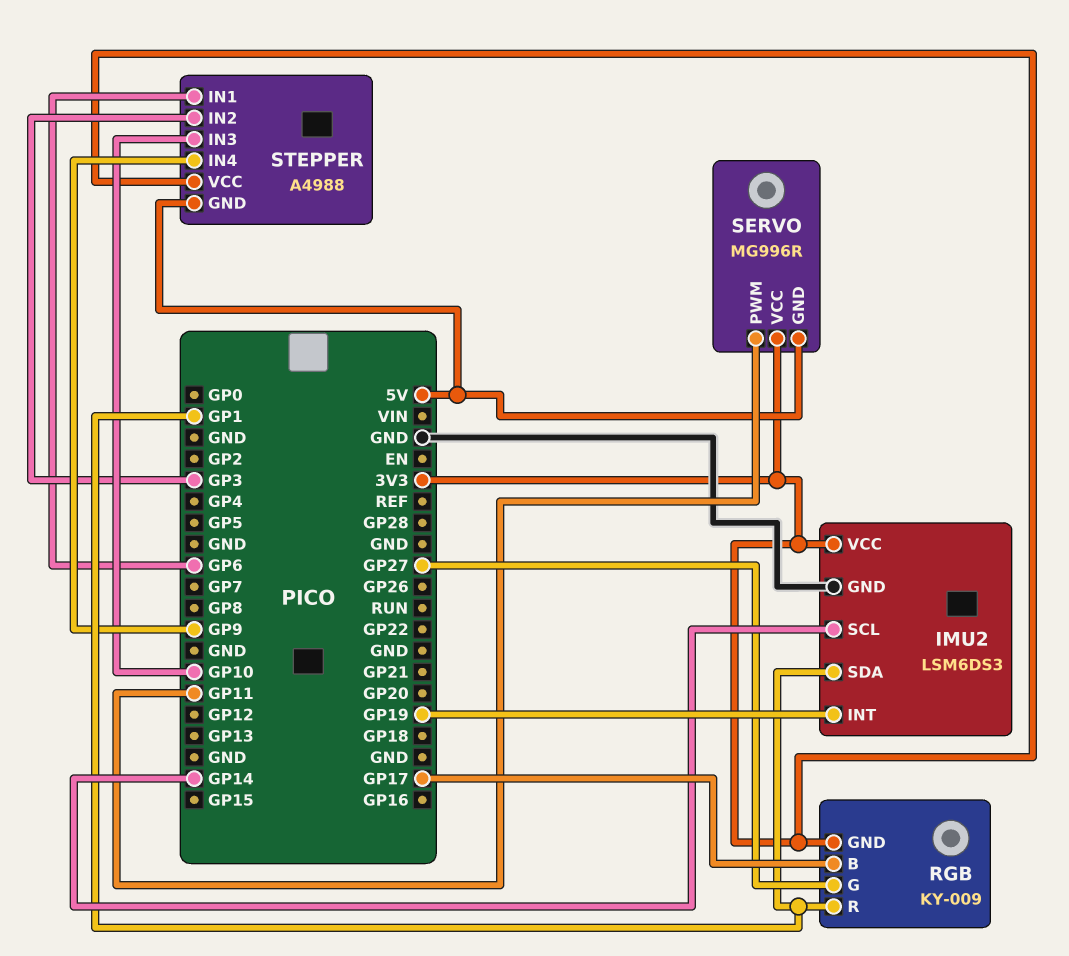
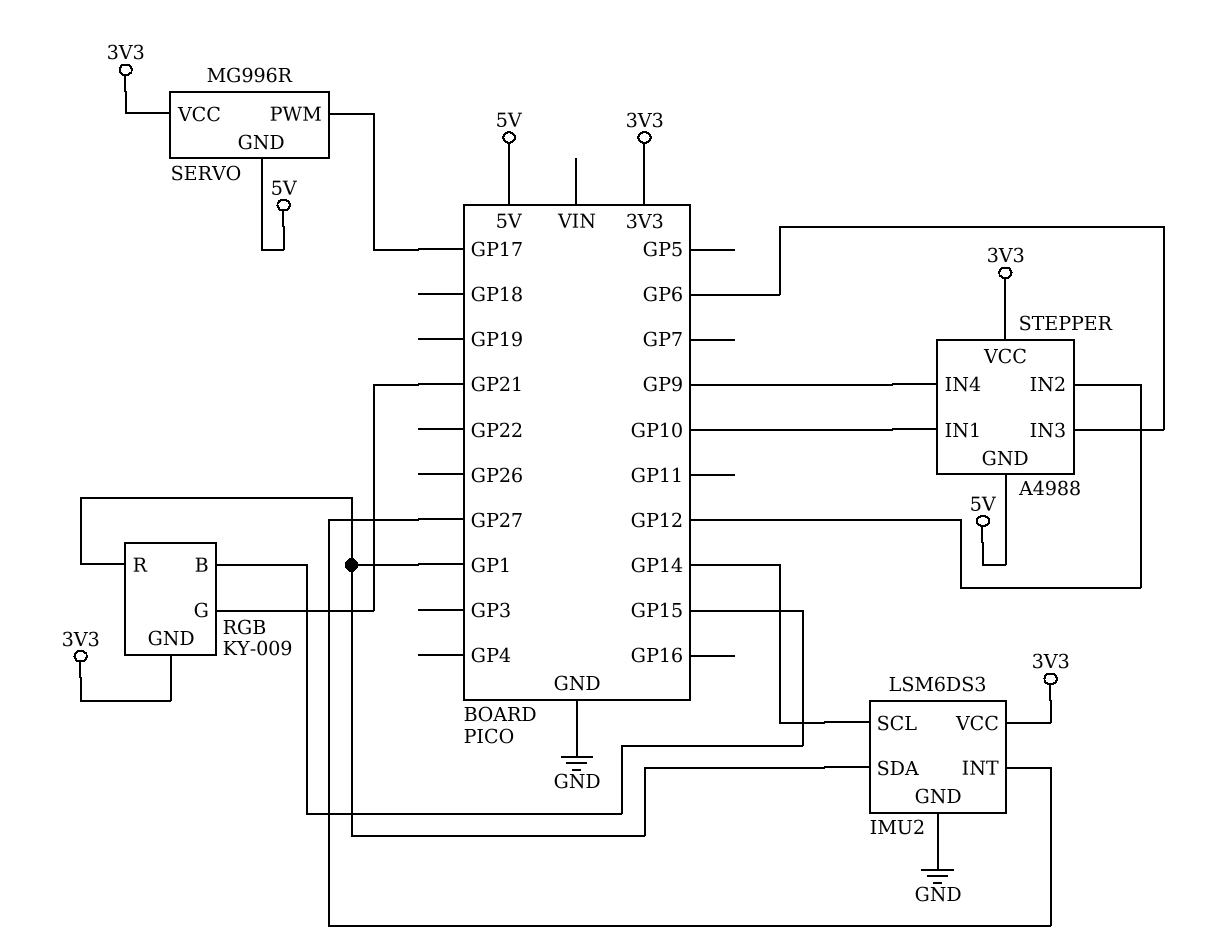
IMU2 pin INT: GP19 -> GP27
RGB pin B: GP17 -> GP15
RGB pin G: GP27 -> GP21
SERVO pin PWM: GP11 -> GP17
STEPPER pin IN1: GP6 -> GP10
STEPPER pin IN2: GP3 -> GP12
STEPPER pin IN3: GP10 -> GP6

